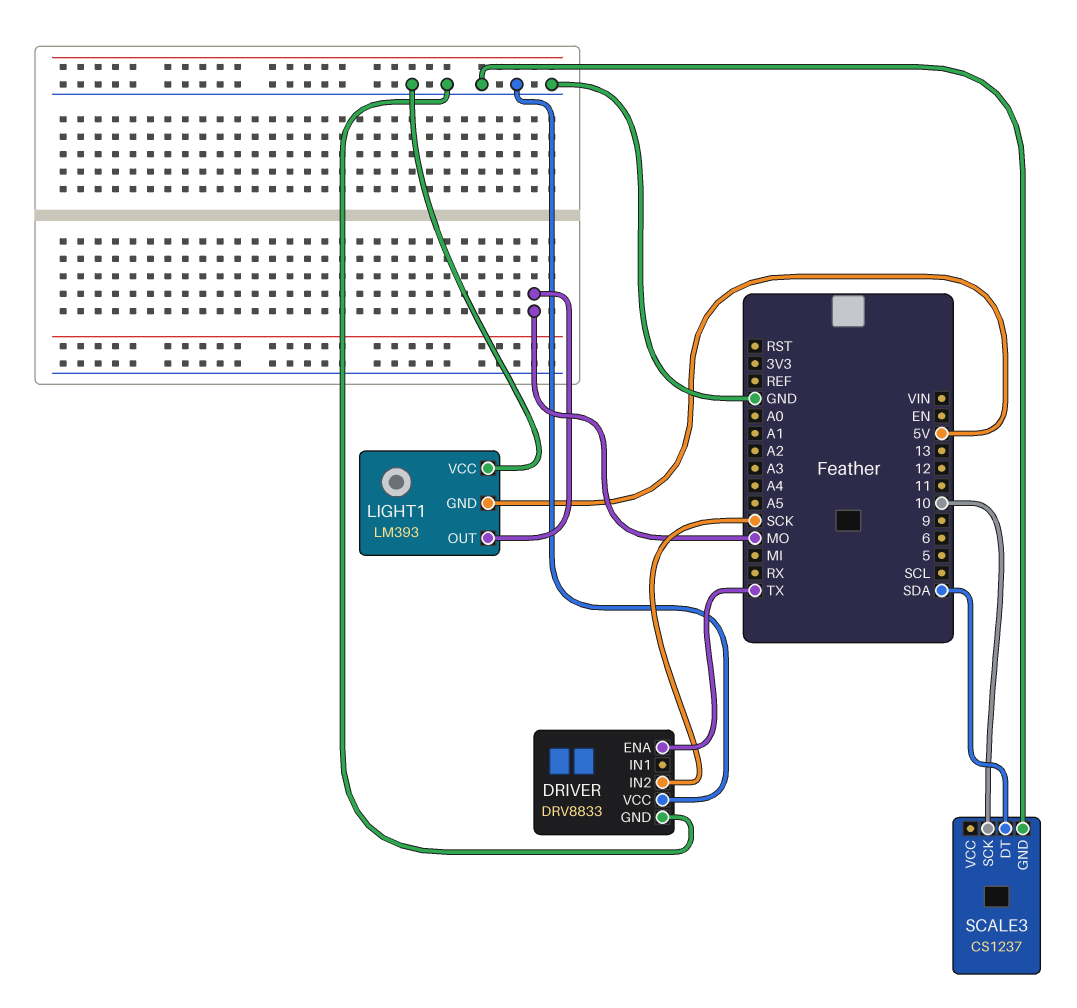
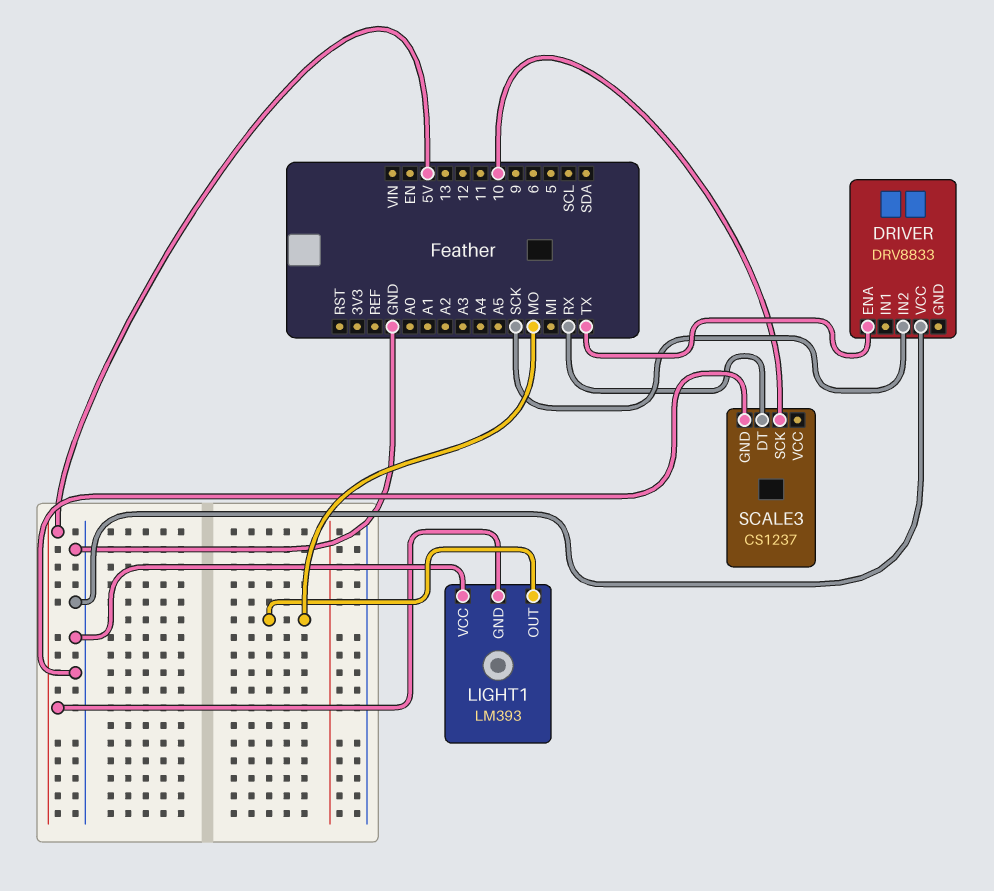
DRIVER pin GND: GND -> none
SCALE3 pin DT: SDA -> RX

